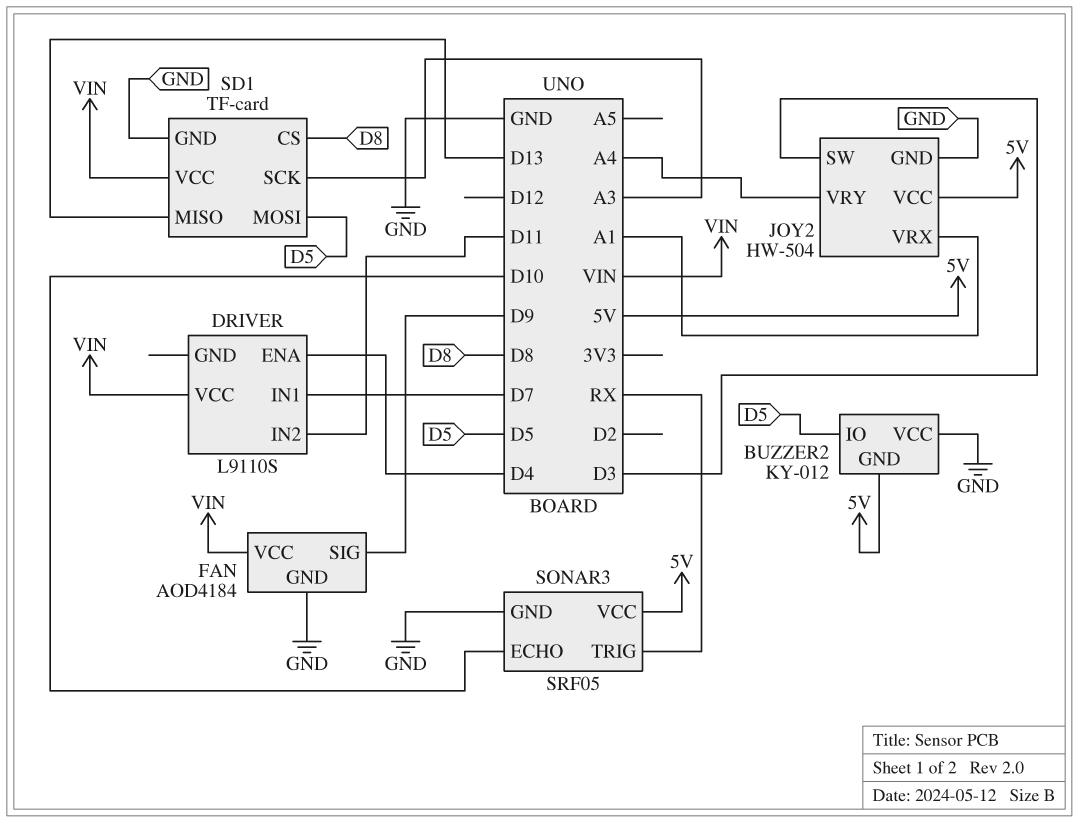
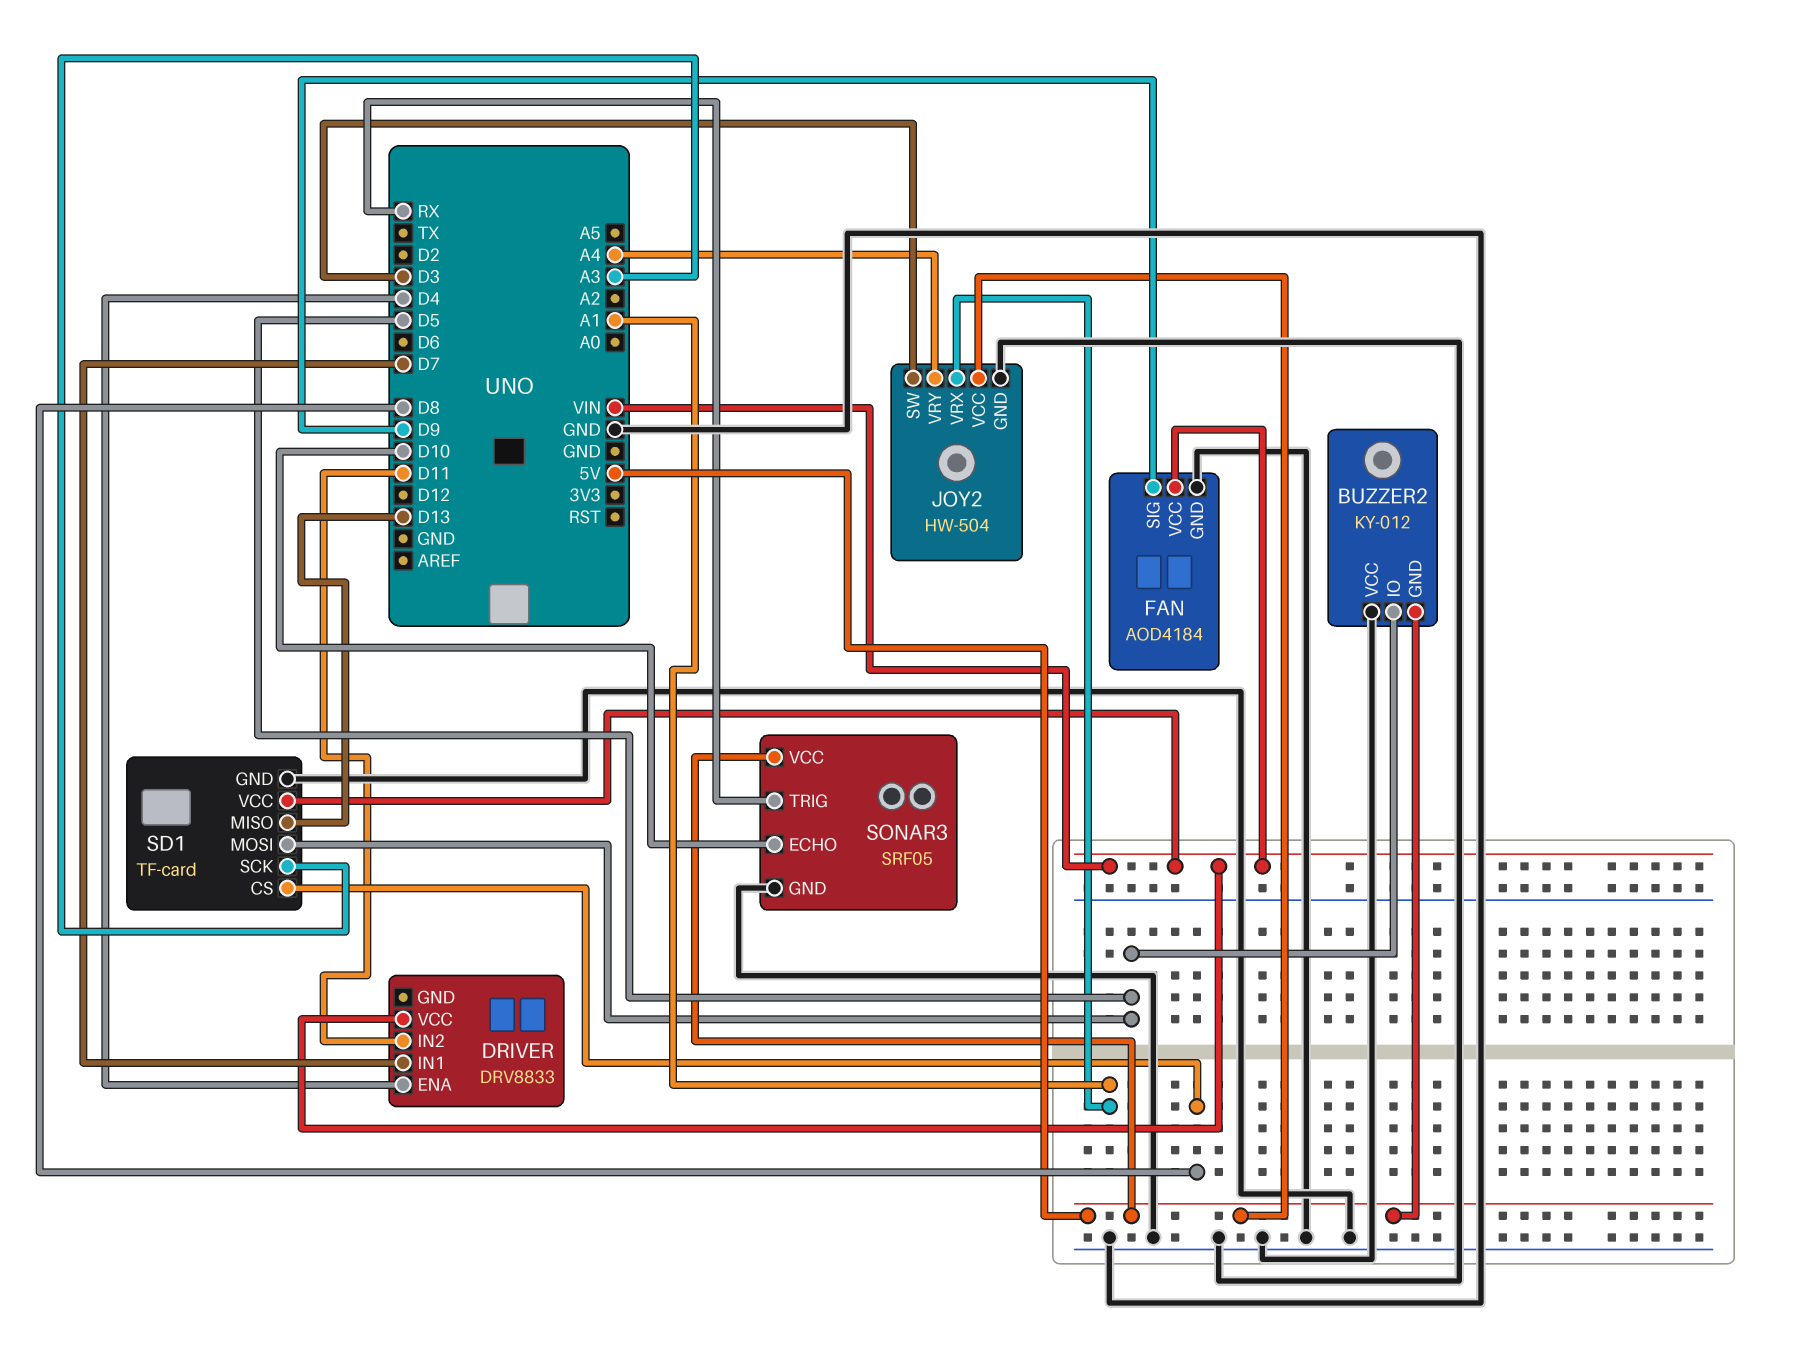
DRIVER: L9110S -> DRV8833

